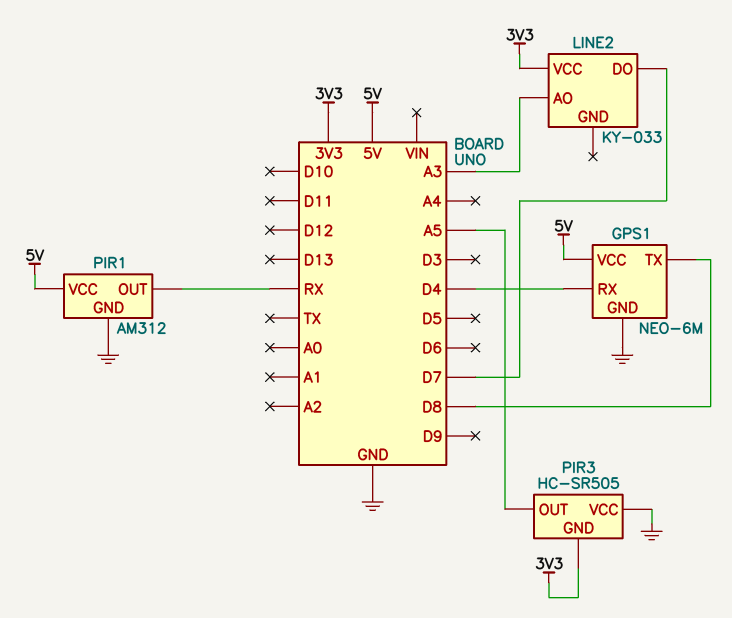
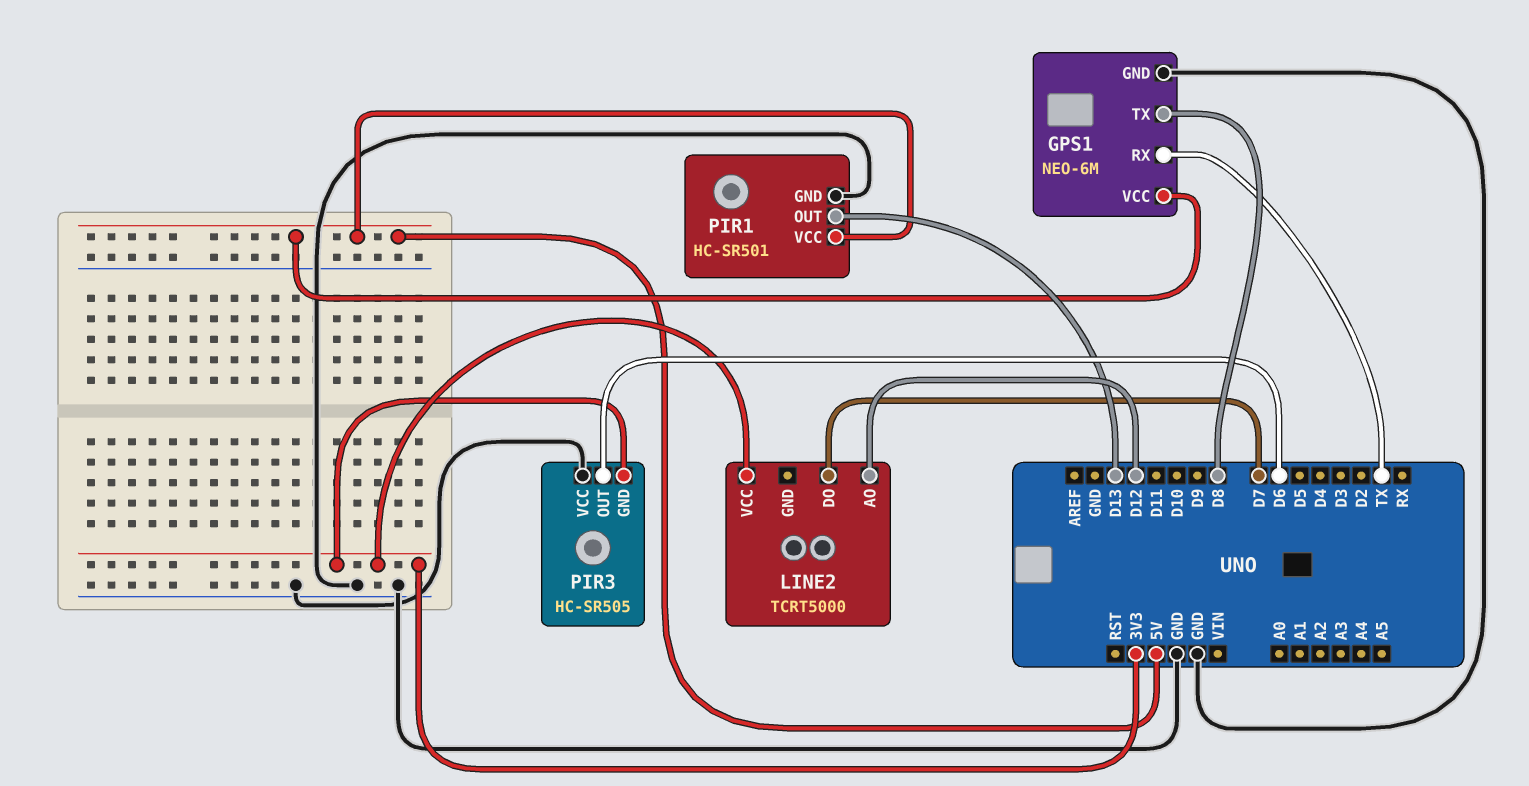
GPS1 pin RX: D4 -> TX
LINE2: KY-033 -> TCRT5000
LINE2 pin AO: A3 -> D12
PIR1: AM312 -> HC-SR501
PIR1 pin OUT: RX -> D13
PIR3 pin OUT: A5 -> D6

